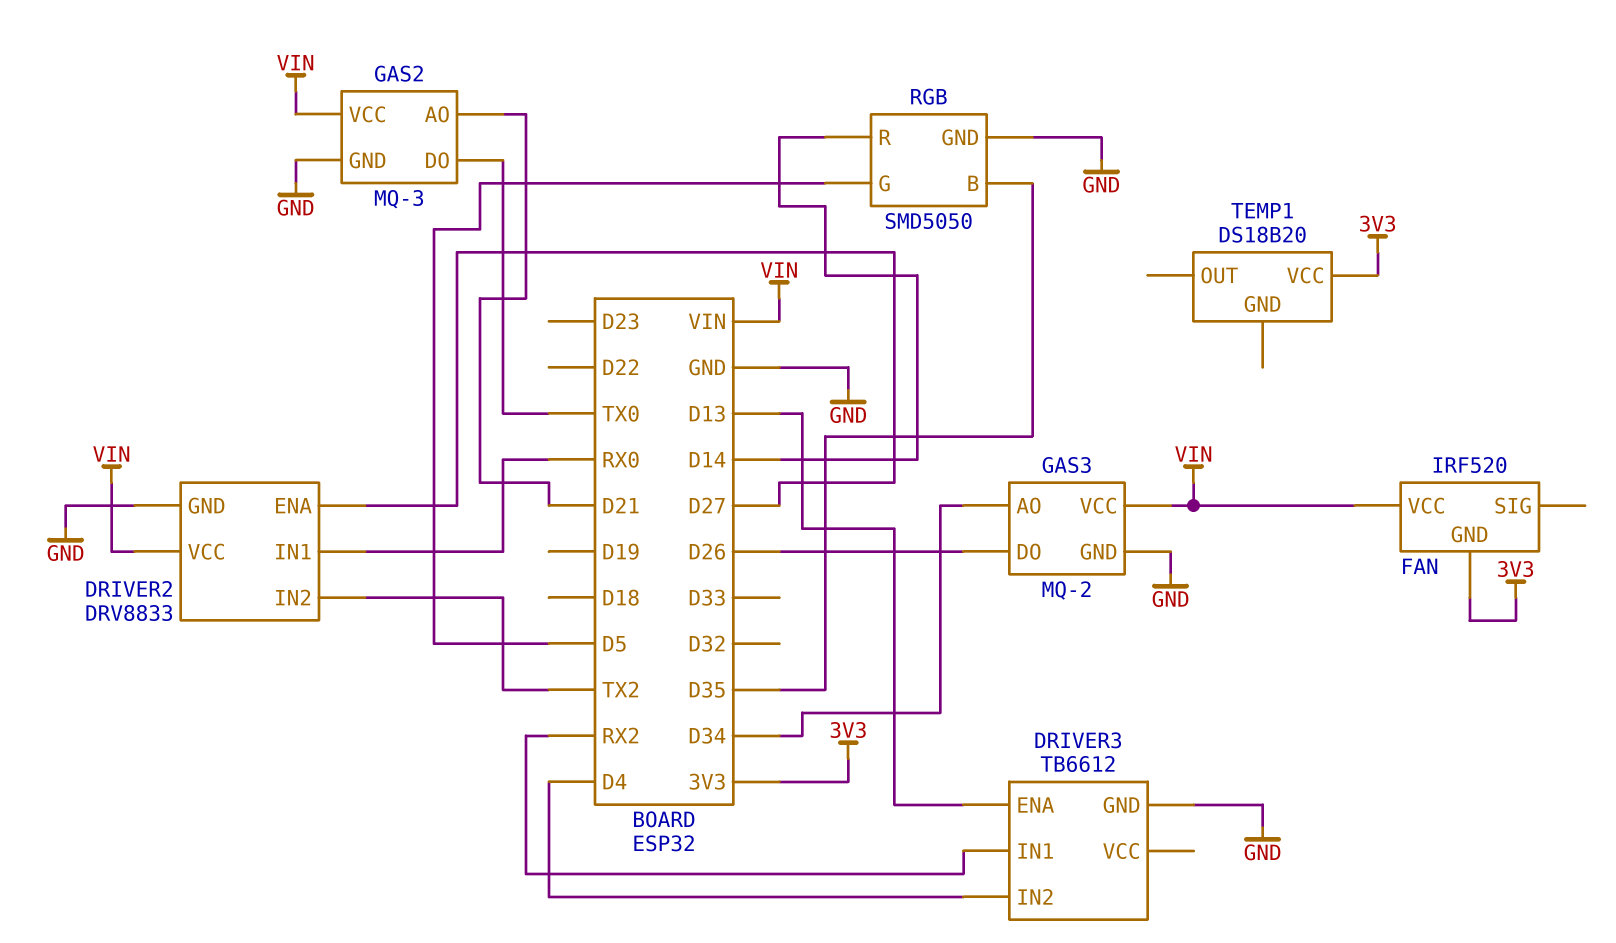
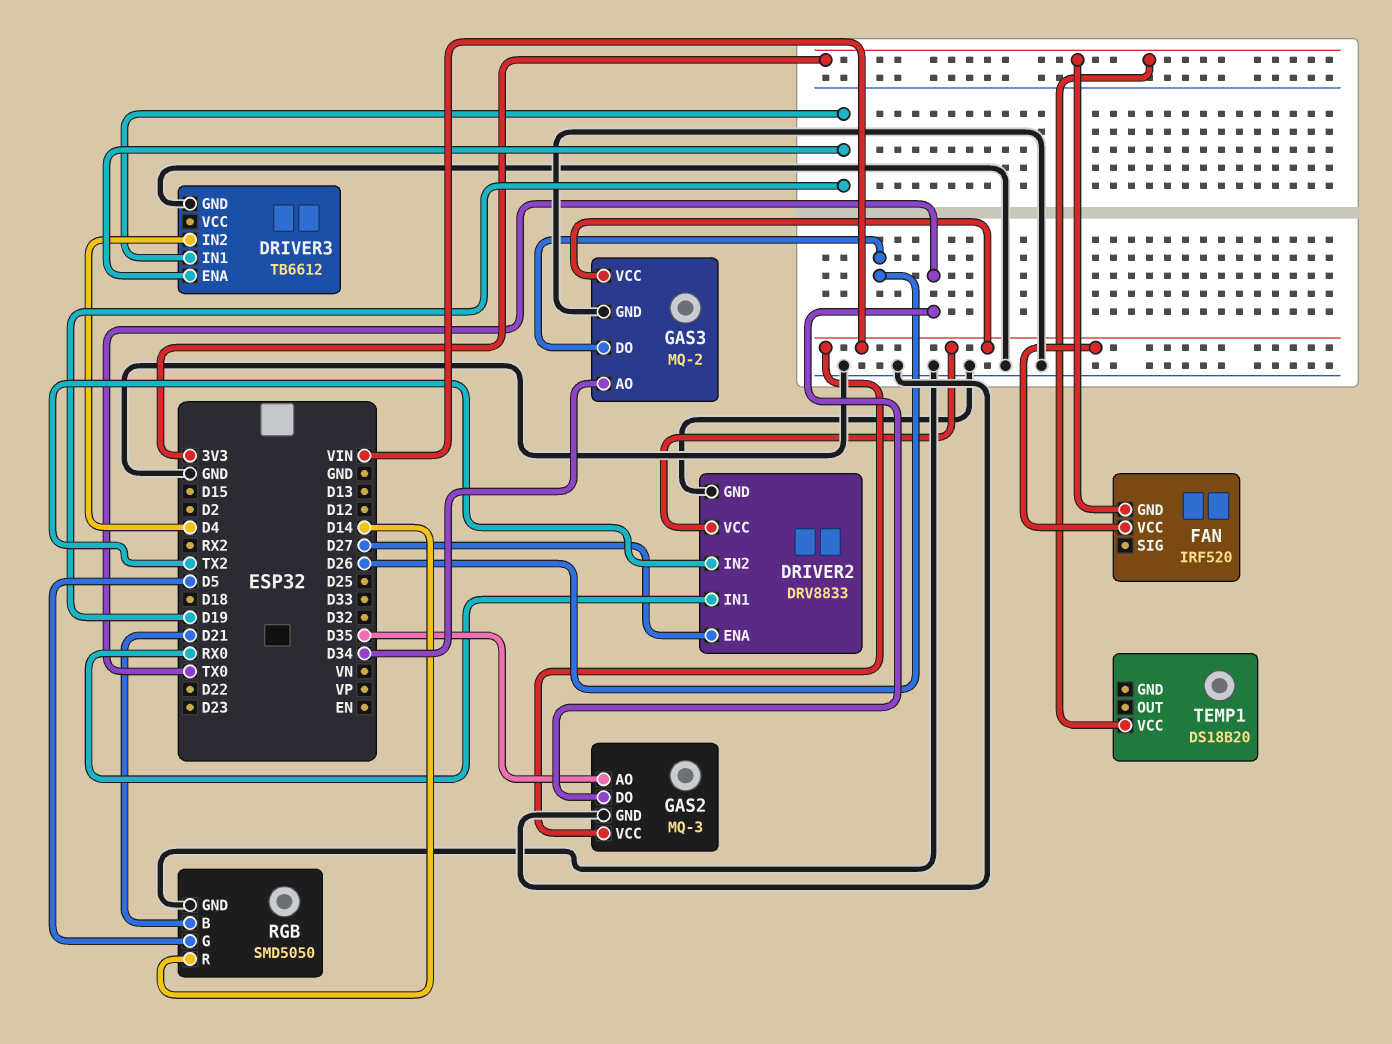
DRIVER3 pin ENA: D13 -> D19
DRIVER3 pin IN1: RX2 -> D19
GAS2 pin AO: D21 -> D35
RGB pin B: D35 -> D21

